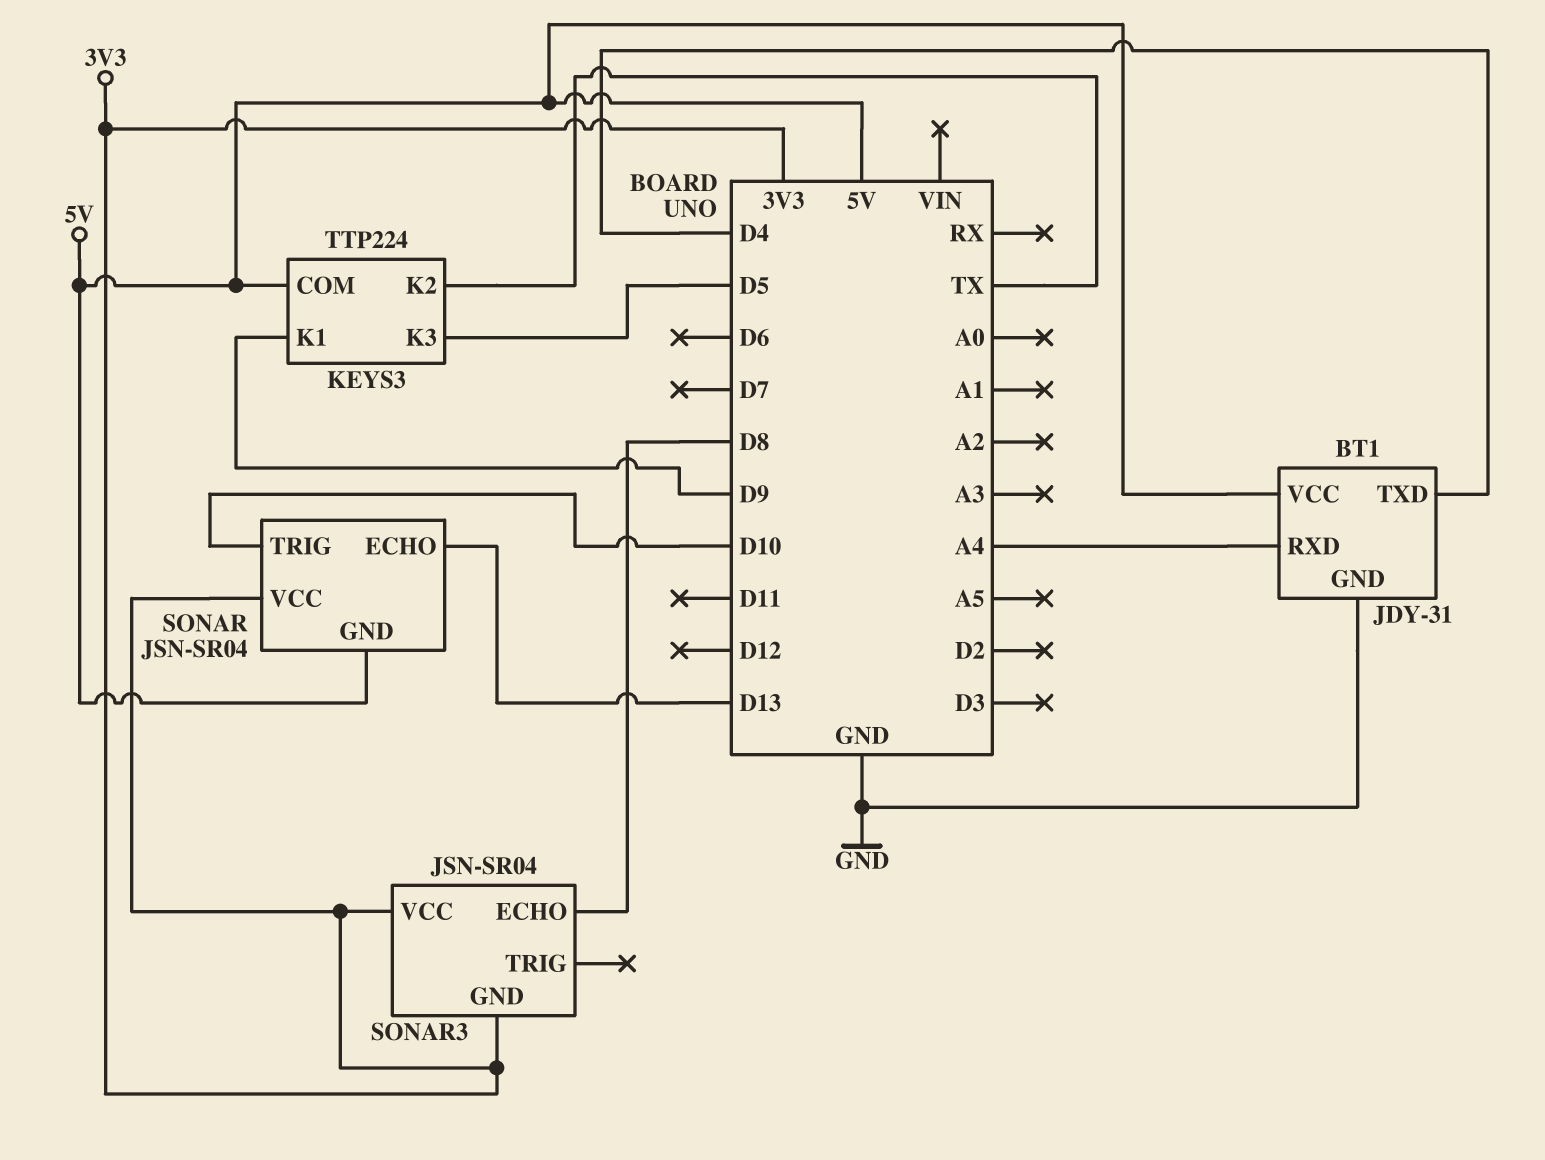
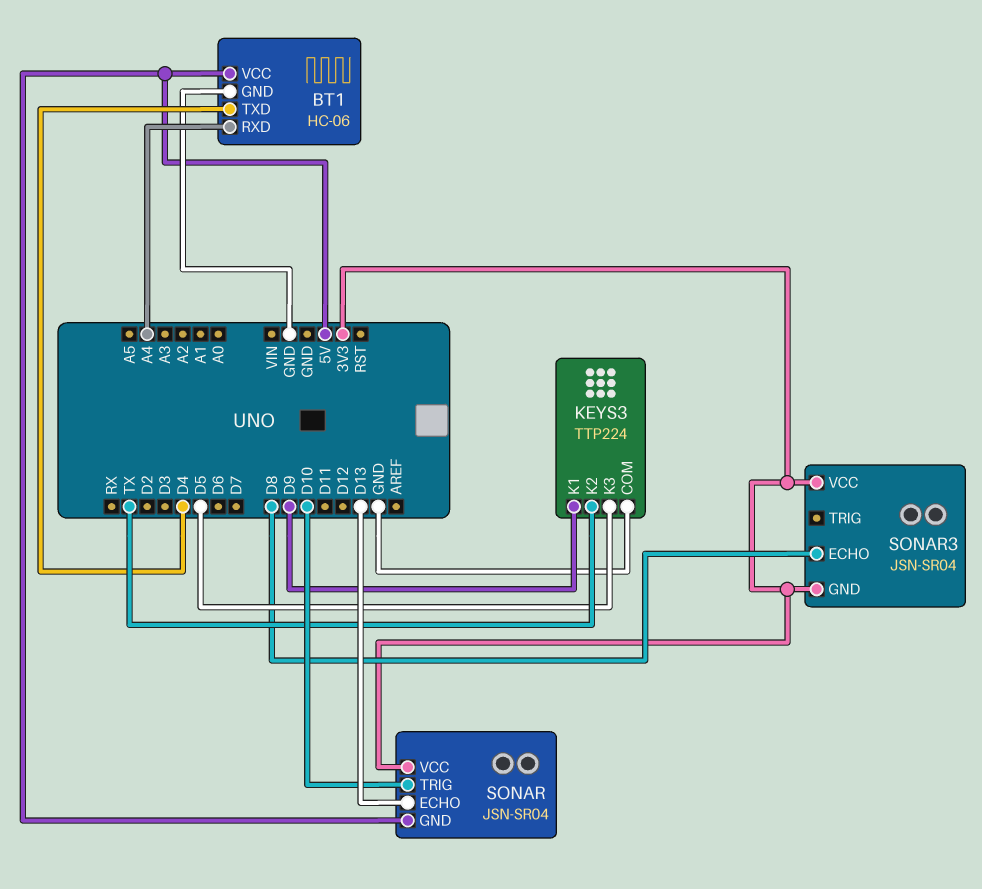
BT1: JDY-31 -> HC-06
KEYS3 pin COM: 5V -> GND

